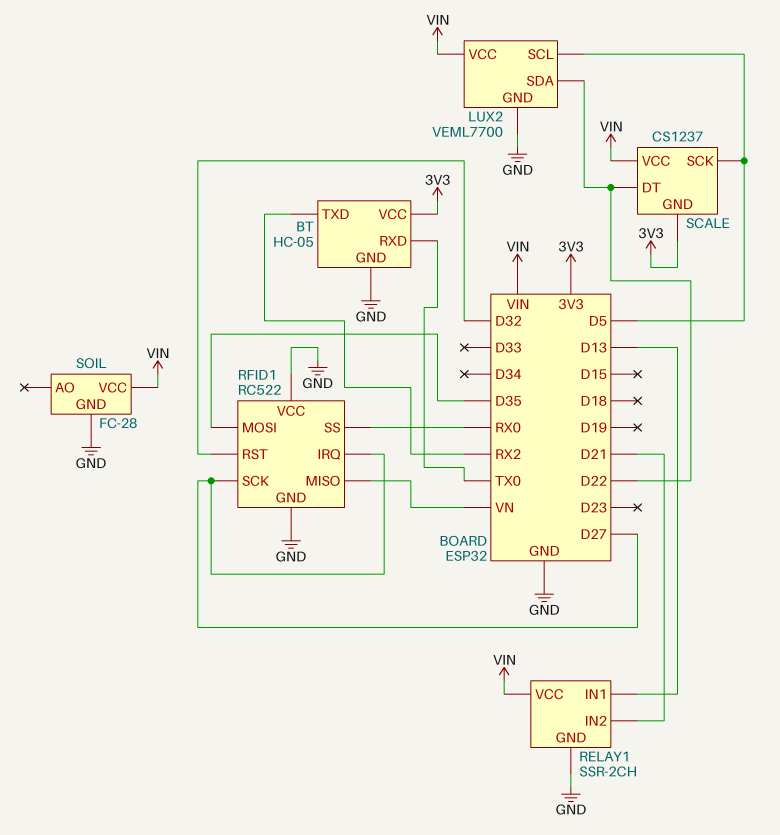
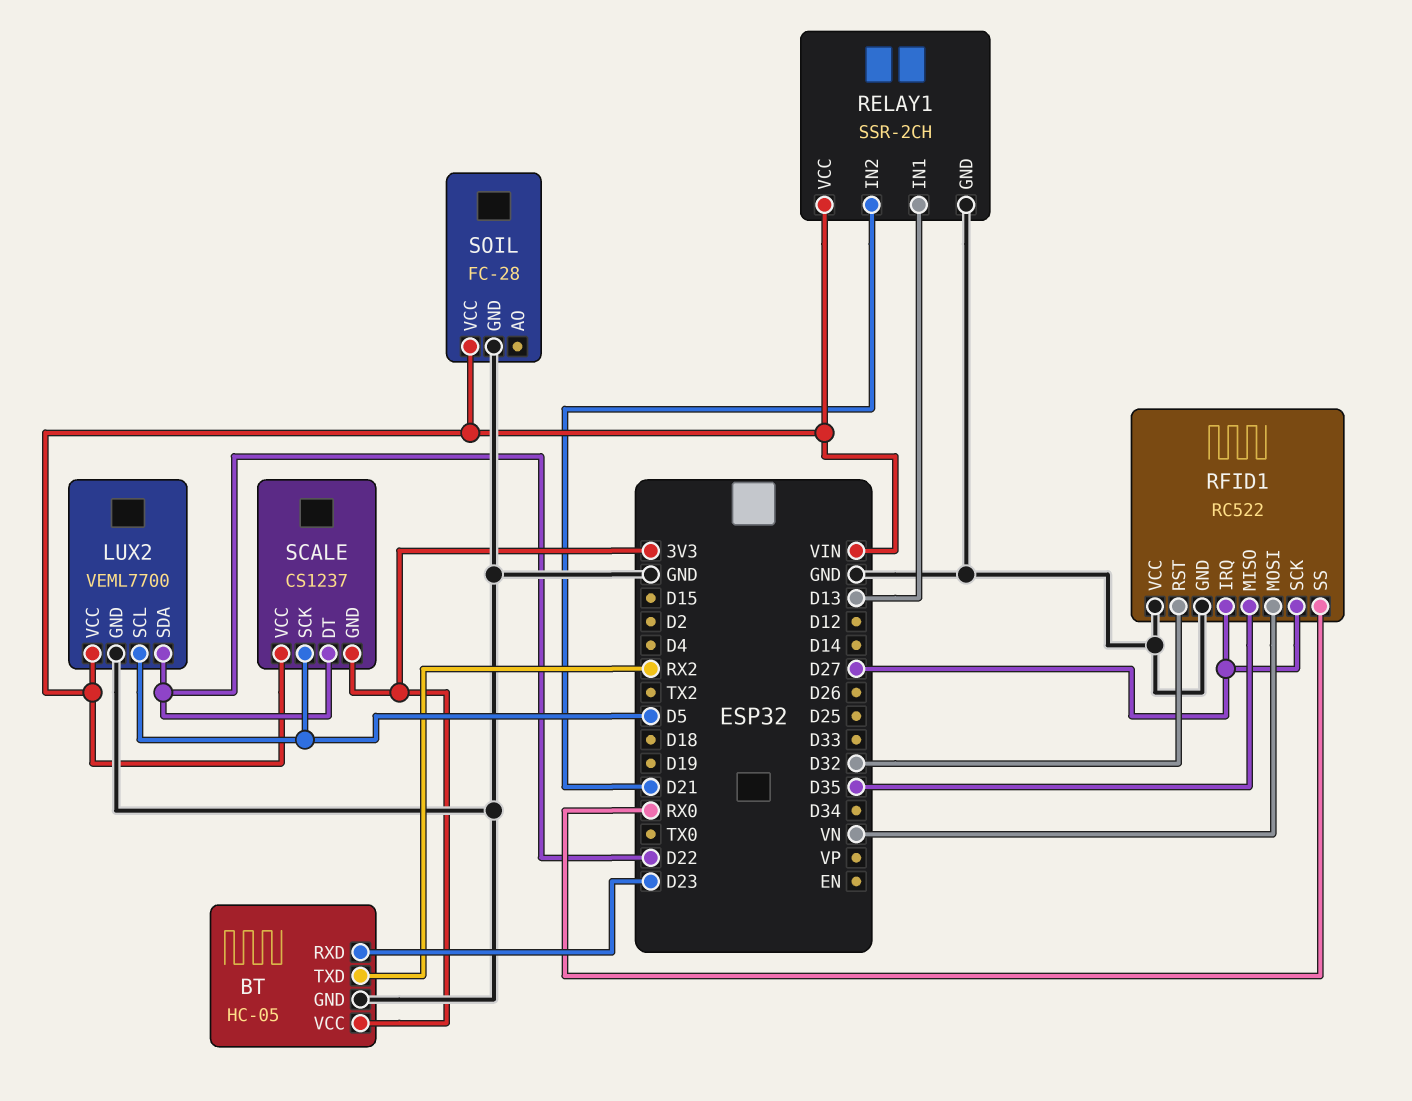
BT pin RXD: TX0 -> D23
RFID1 pin MISO: VN -> D35
RFID1 pin MOSI: D35 -> VN

